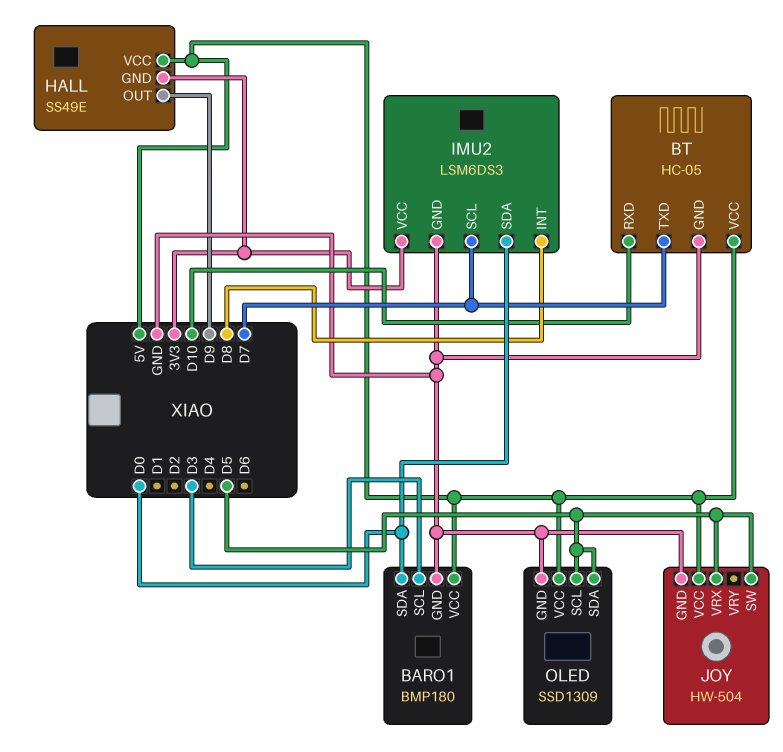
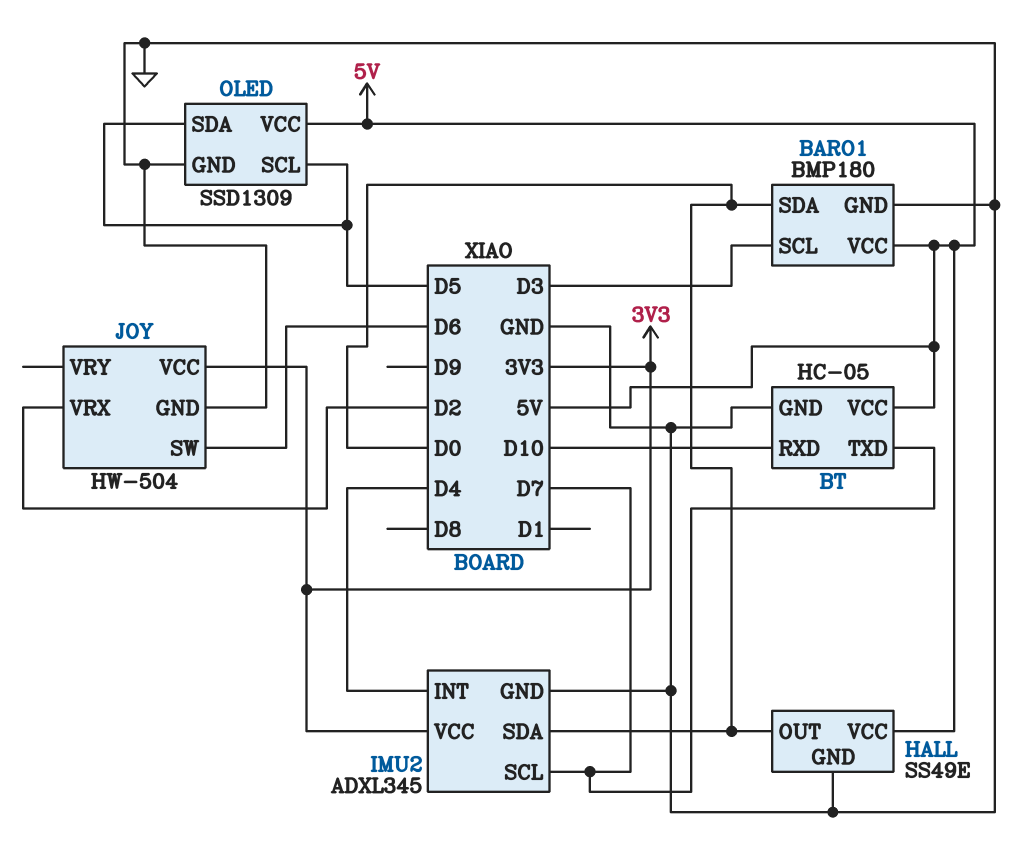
HALL pin GND: 3V3 -> GND
HALL pin OUT: D9 -> D0
IMU2: LSM6DS3 -> ADXL345
IMU2 pin INT: D8 -> D4
JOY pin SW: D5 -> D6
JOY pin VCC: 5V -> 3V3
JOY pin VRX: D5 -> D2

